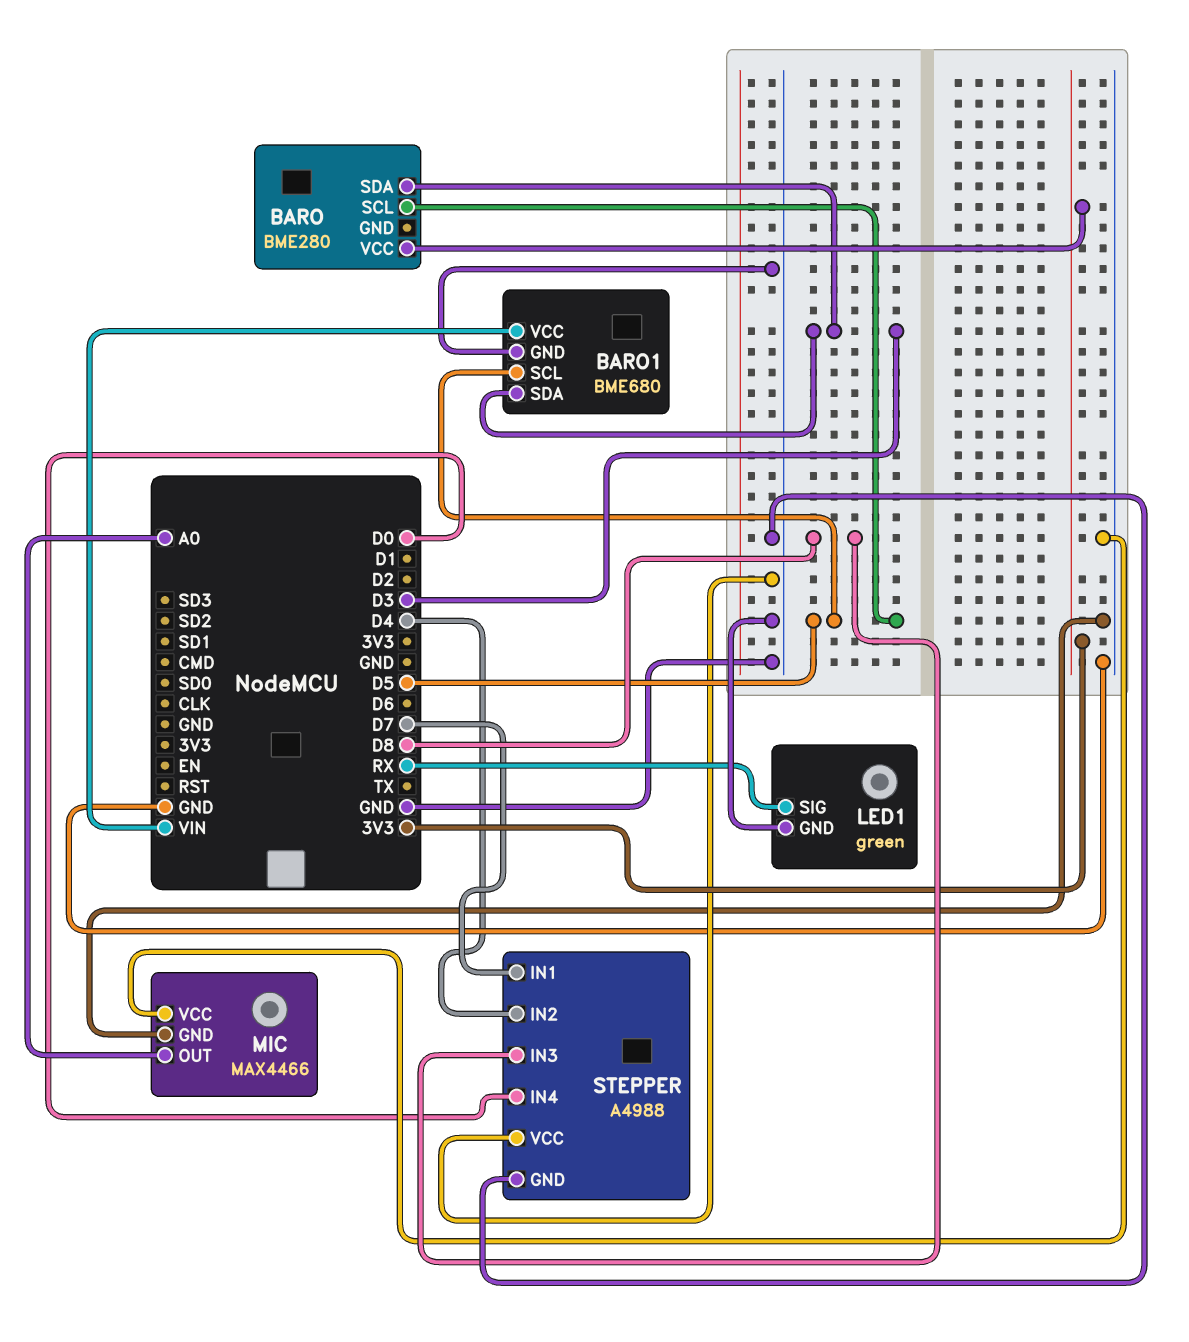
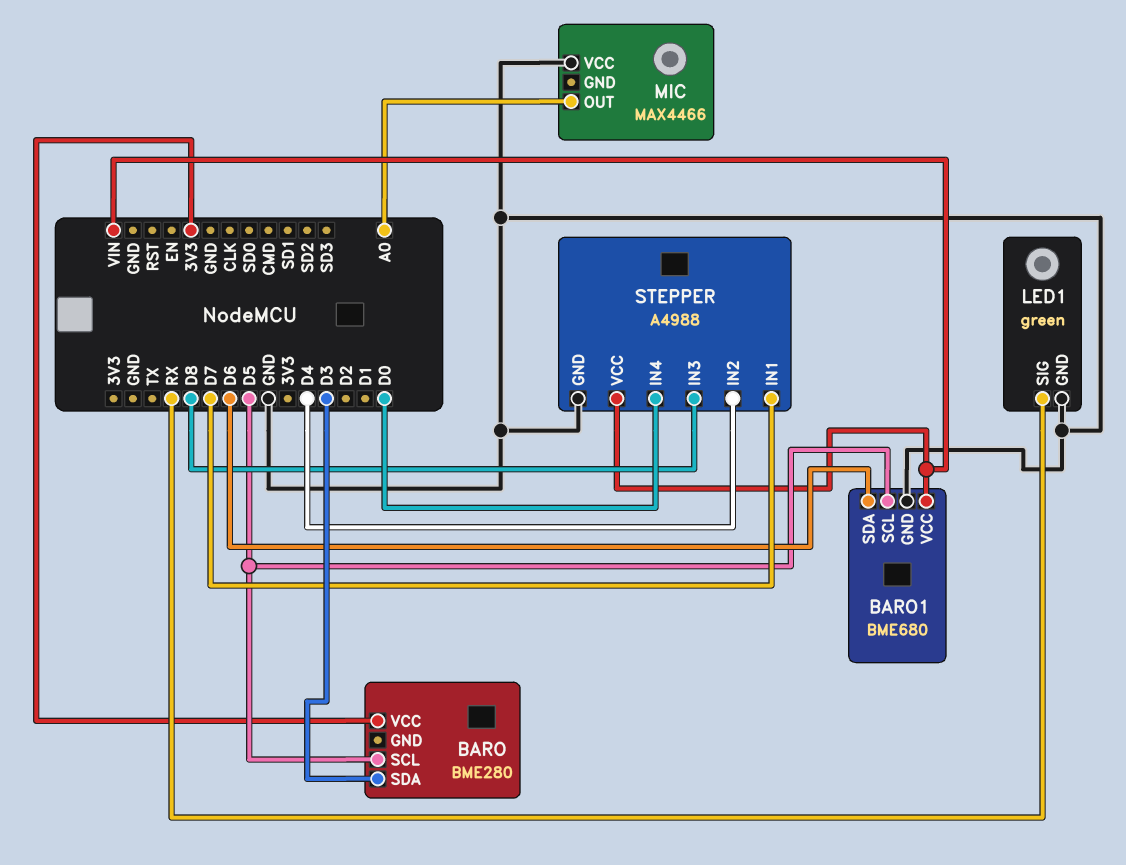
BARO1 pin SDA: D3 -> D6
MIC pin GND: GND -> none
STEPPER pin VCC: GND -> VIN

